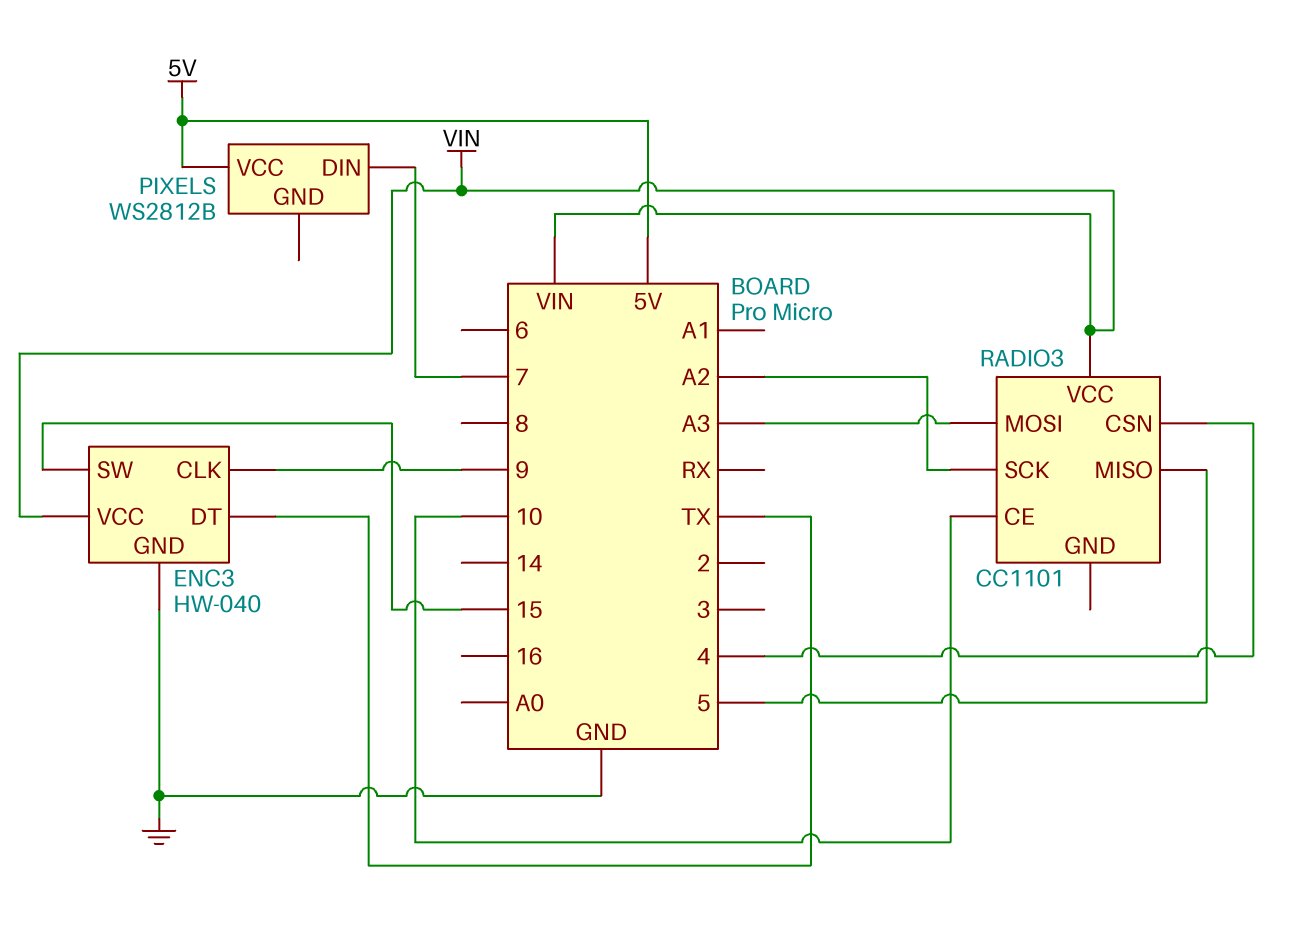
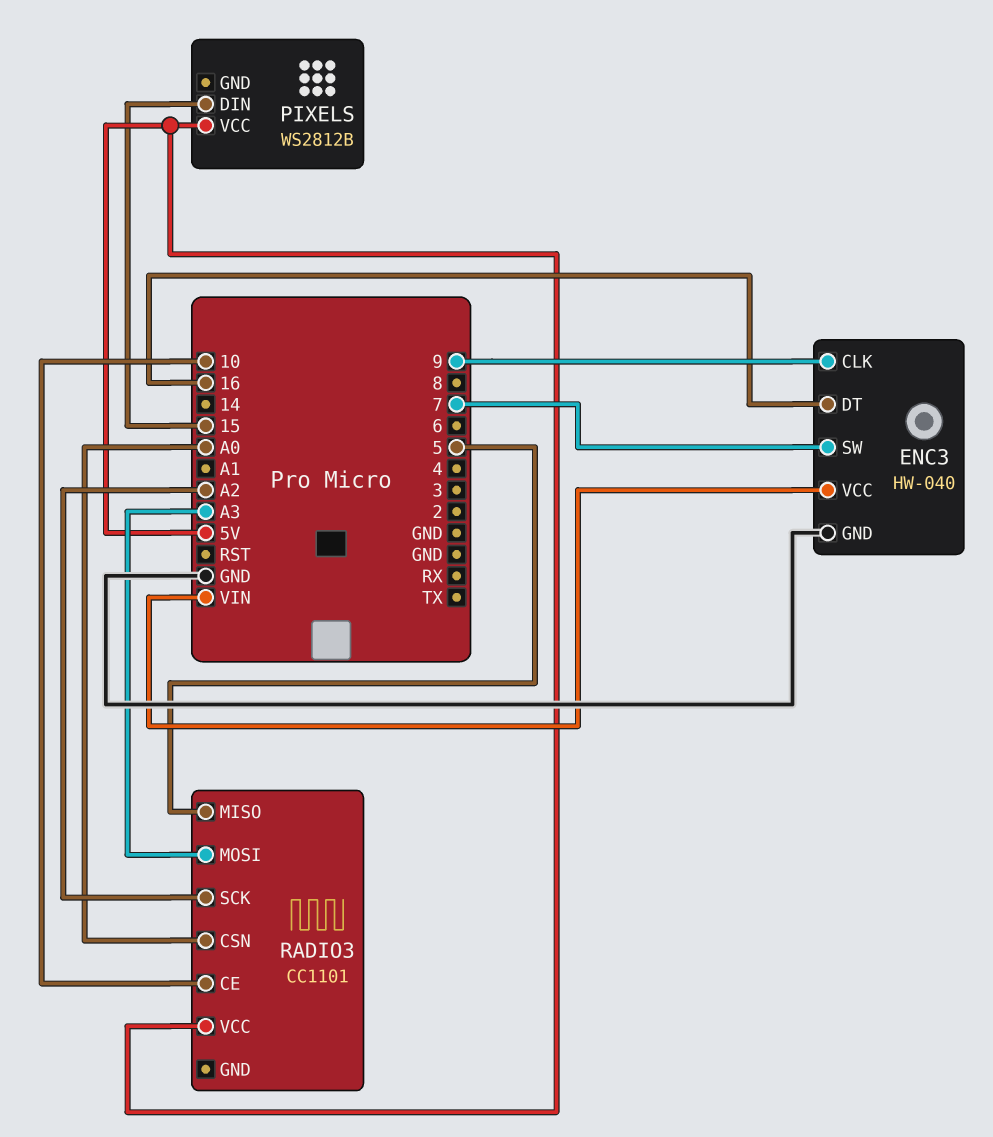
ENC3 pin DT: TX -> 16
ENC3 pin SW: 15 -> 7
PIXELS pin DIN: 7 -> 15
RADIO3 pin CSN: 4 -> A0
RADIO3 pin VCC: VIN -> 5V

